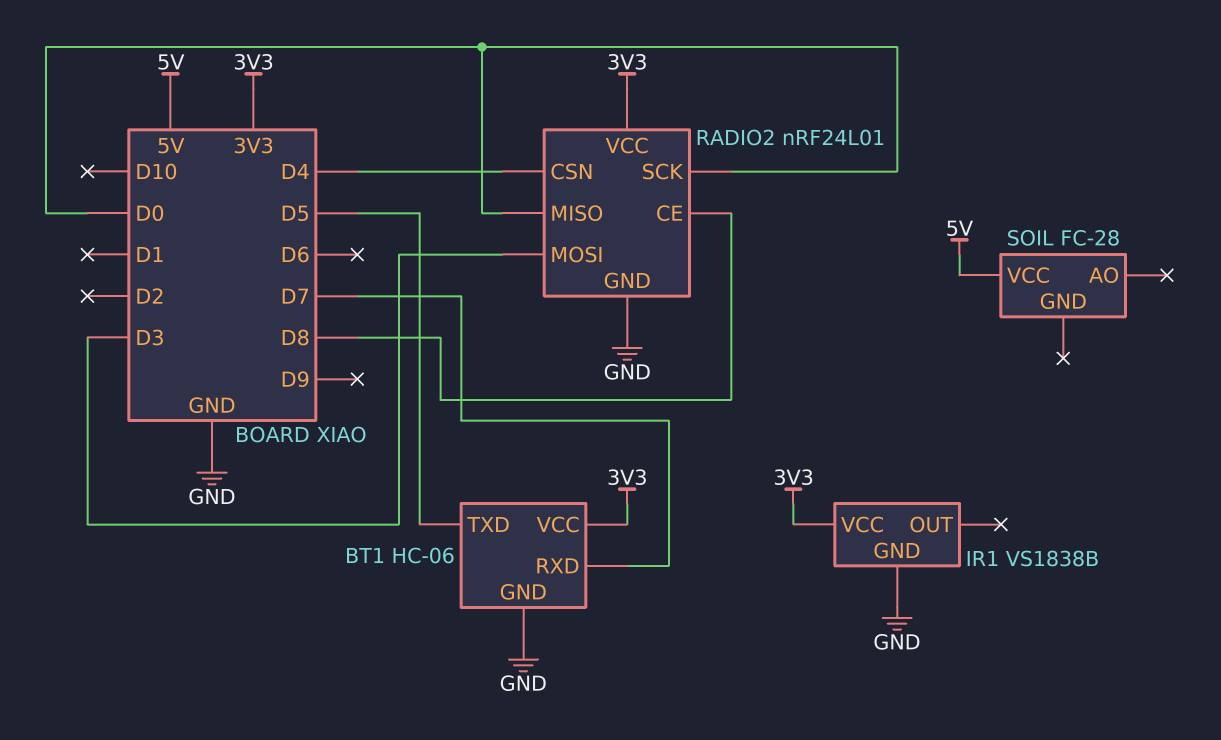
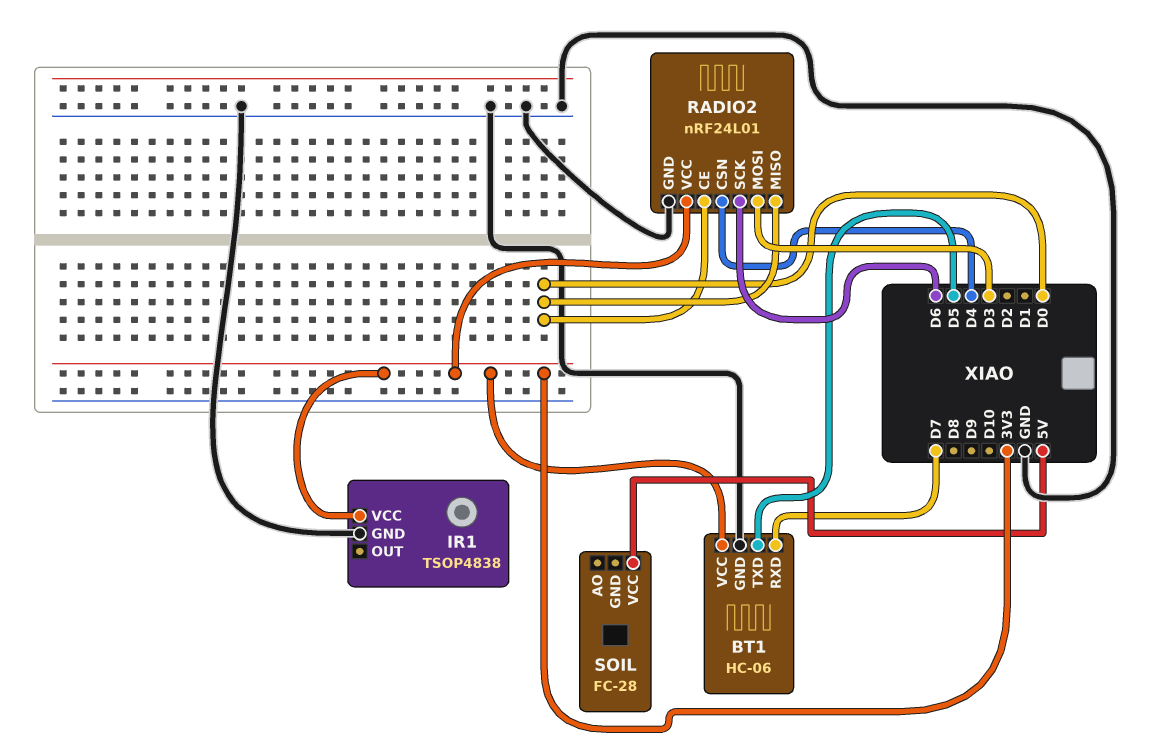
IR1: VS1838B -> TSOP4838
RADIO2 pin CE: D8 -> D0
RADIO2 pin SCK: D0 -> D6

